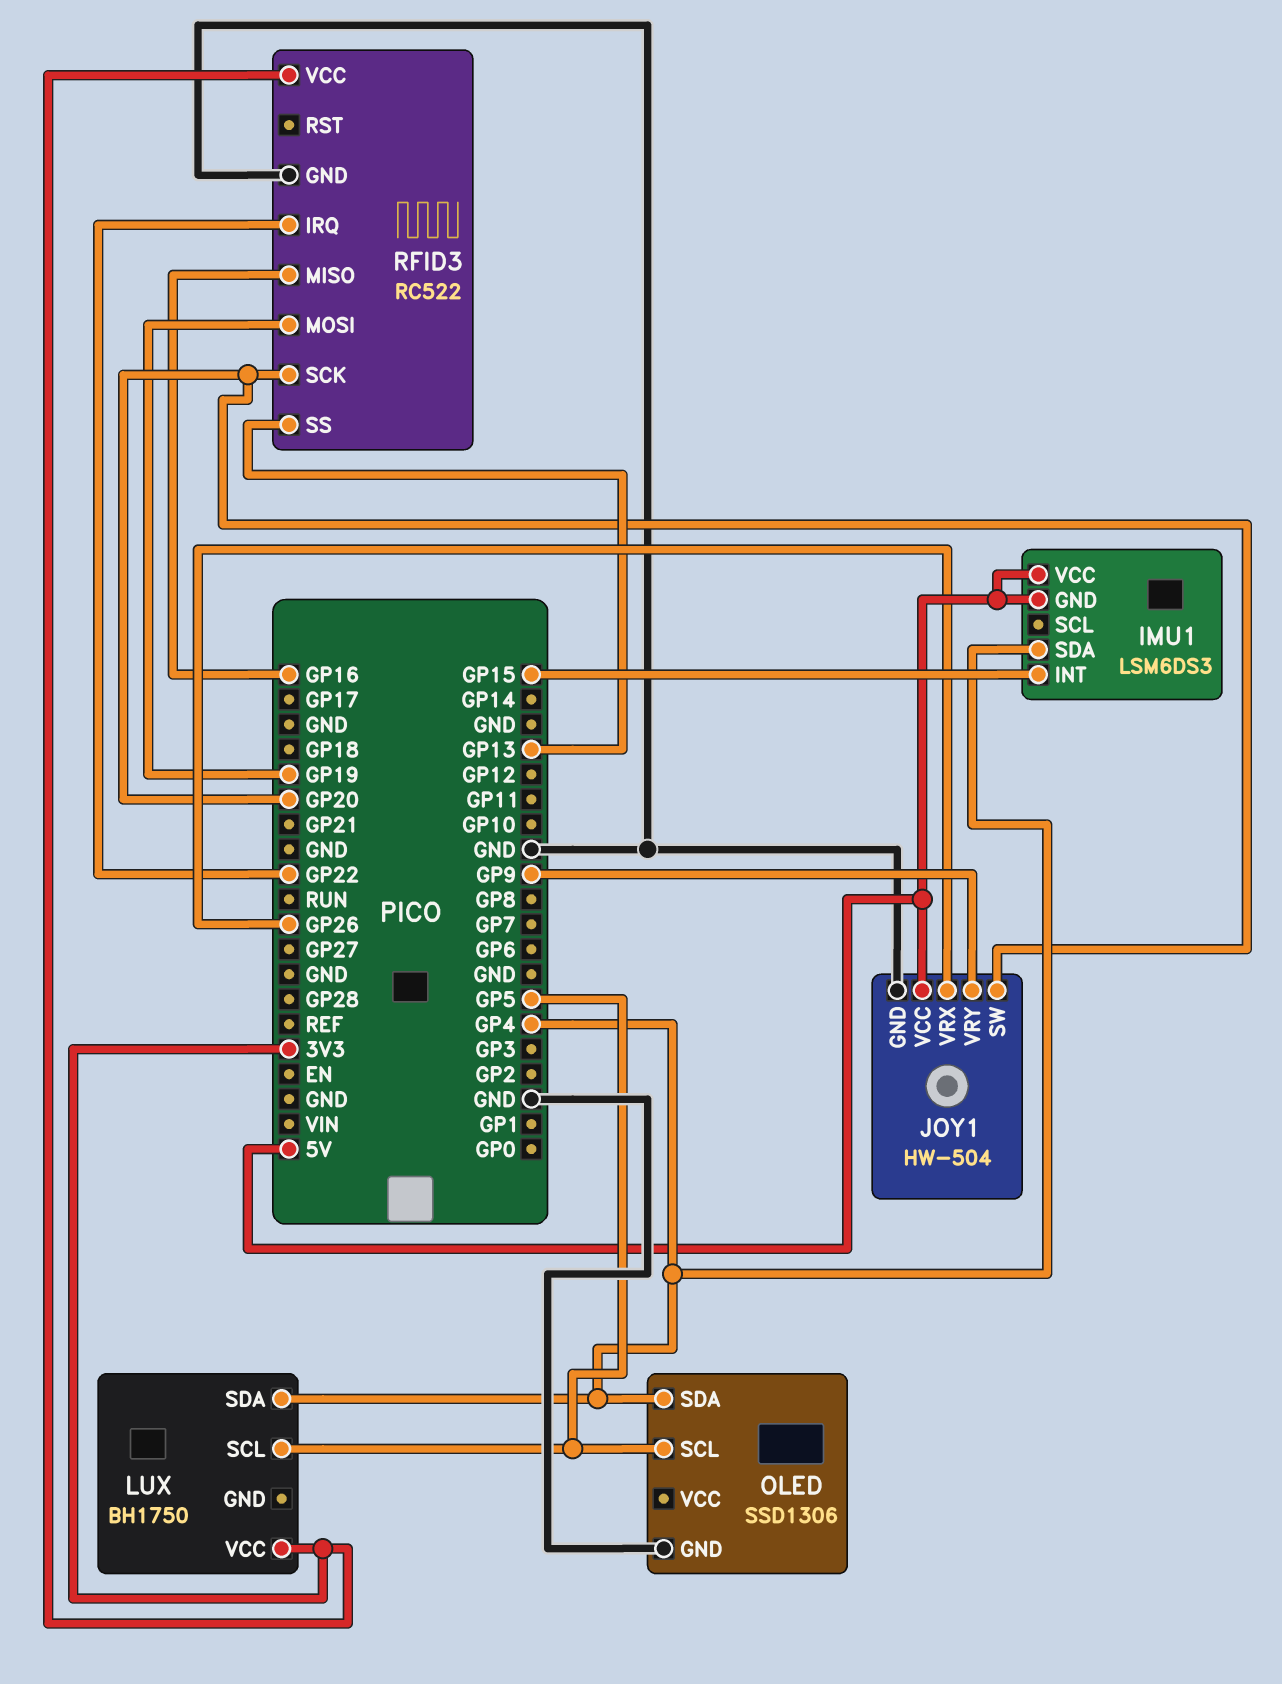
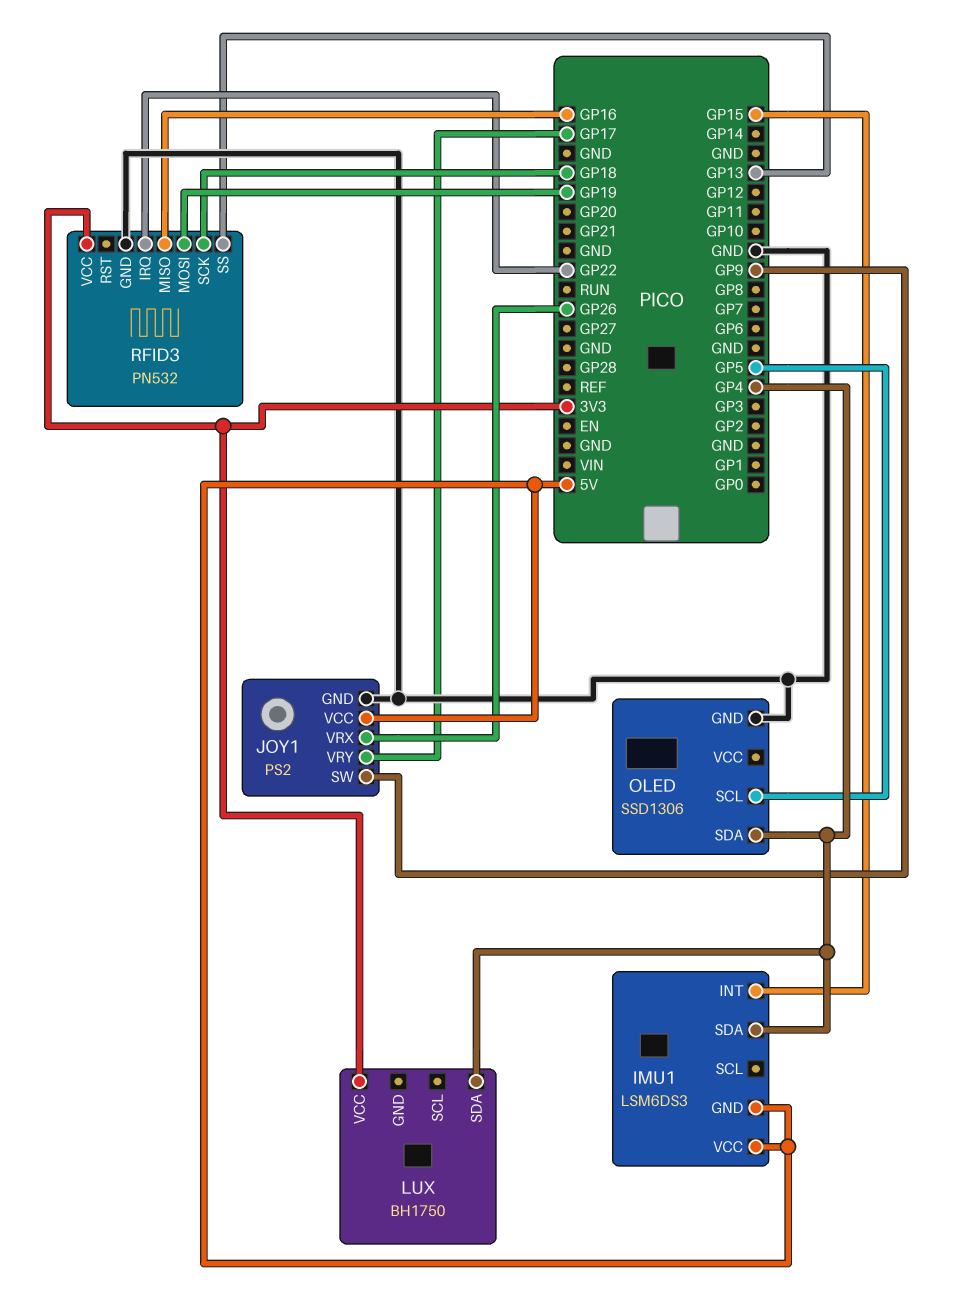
JOY1: HW-504 -> PS2
JOY1 pin SW: GP20 -> GP9
JOY1 pin VRY: GP9 -> GP17
LUX pin SCL: GP5 -> none
RFID3: RC522 -> PN532
RFID3 pin SCK: GP20 -> GP18

